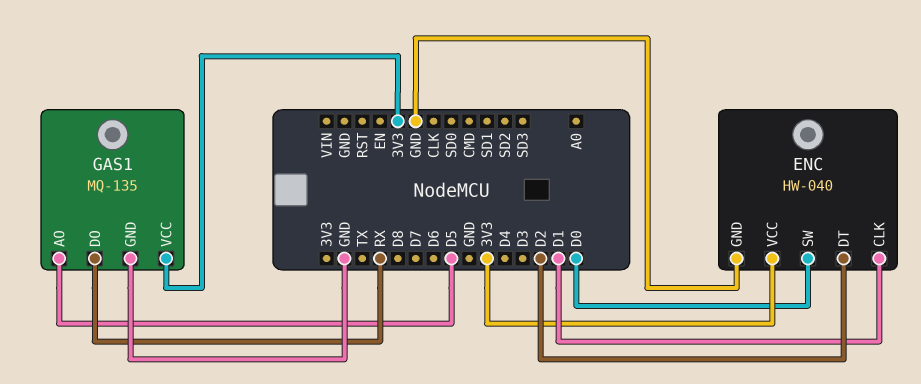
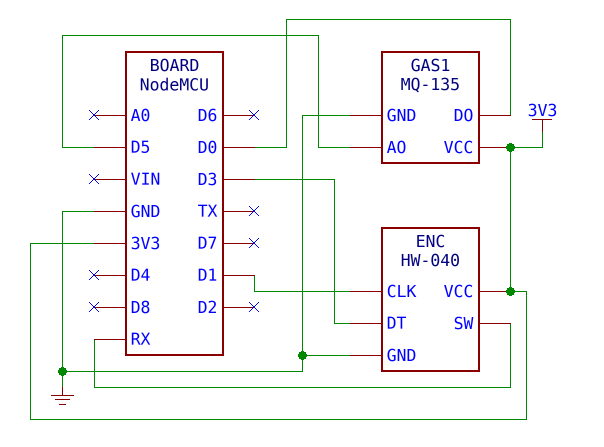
ENC pin DT: D2 -> D3
ENC pin SW: D0 -> RX
GAS1 pin DO: RX -> D0

